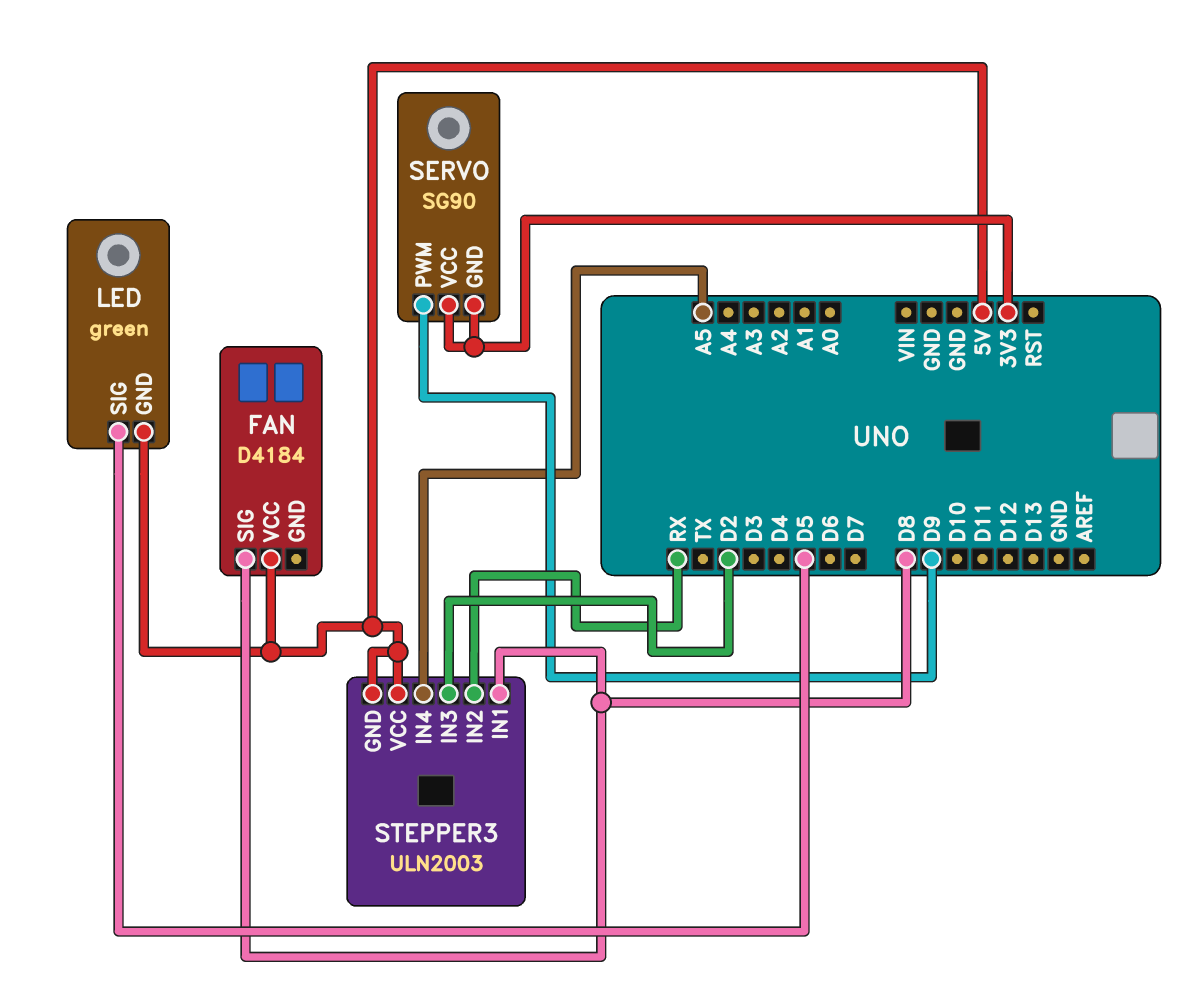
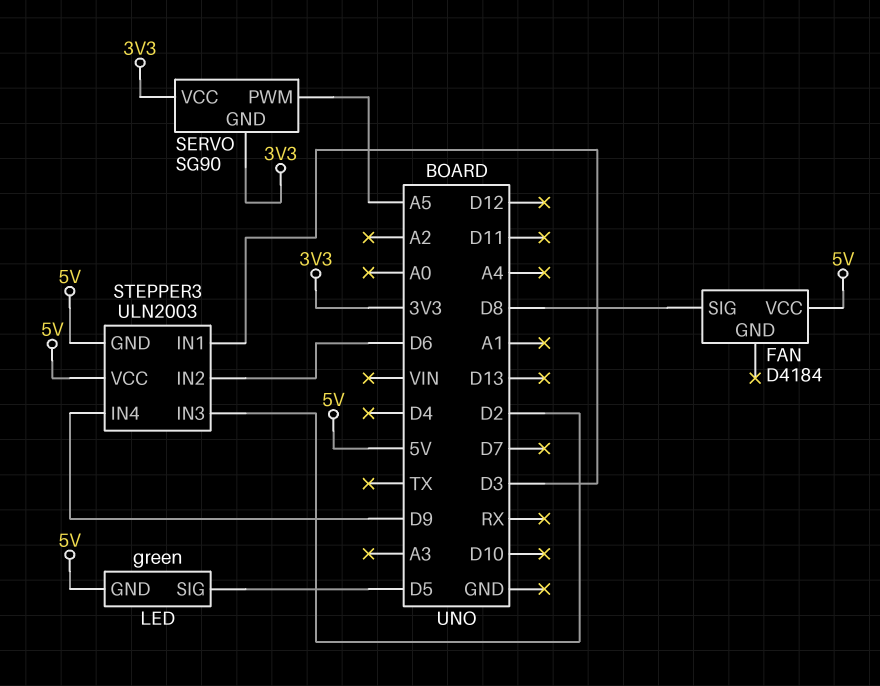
SERVO pin PWM: D9 -> A5
STEPPER3 pin IN1: D8 -> D3
STEPPER3 pin IN2: RX -> D6
STEPPER3 pin IN4: A5 -> D9

